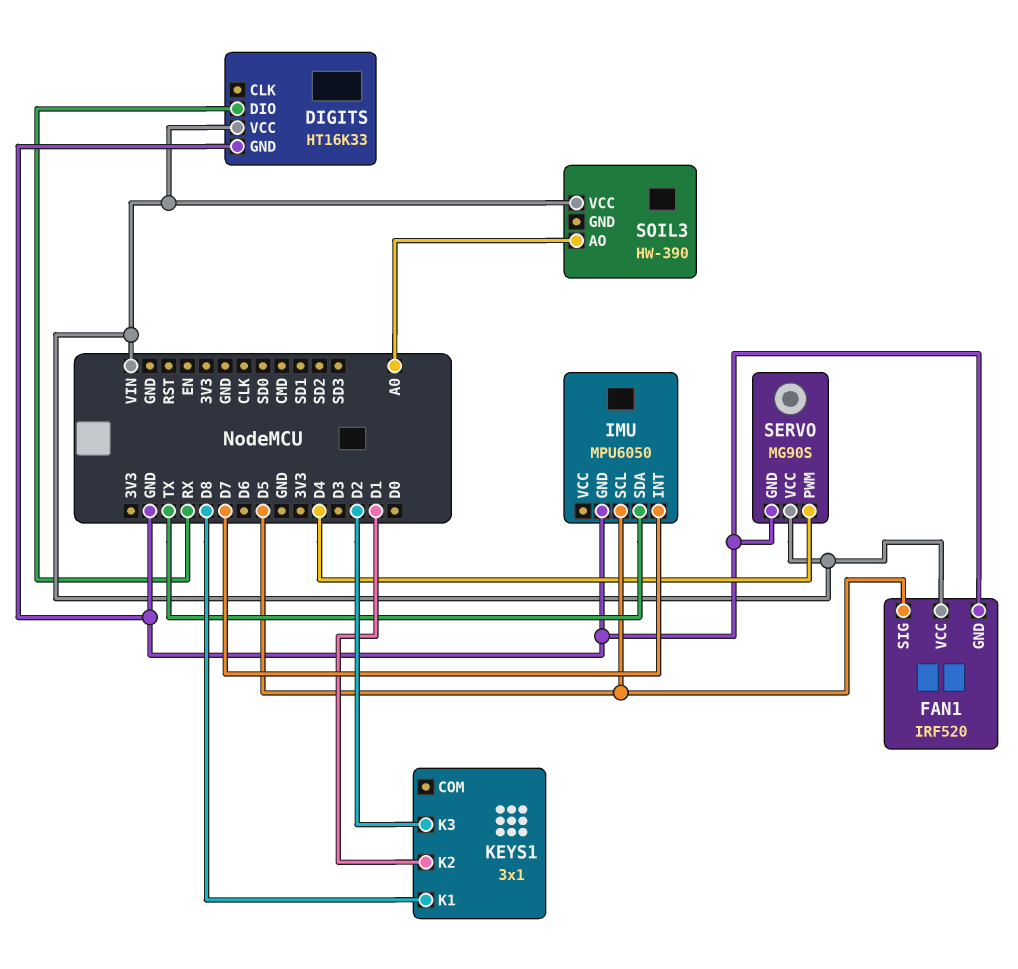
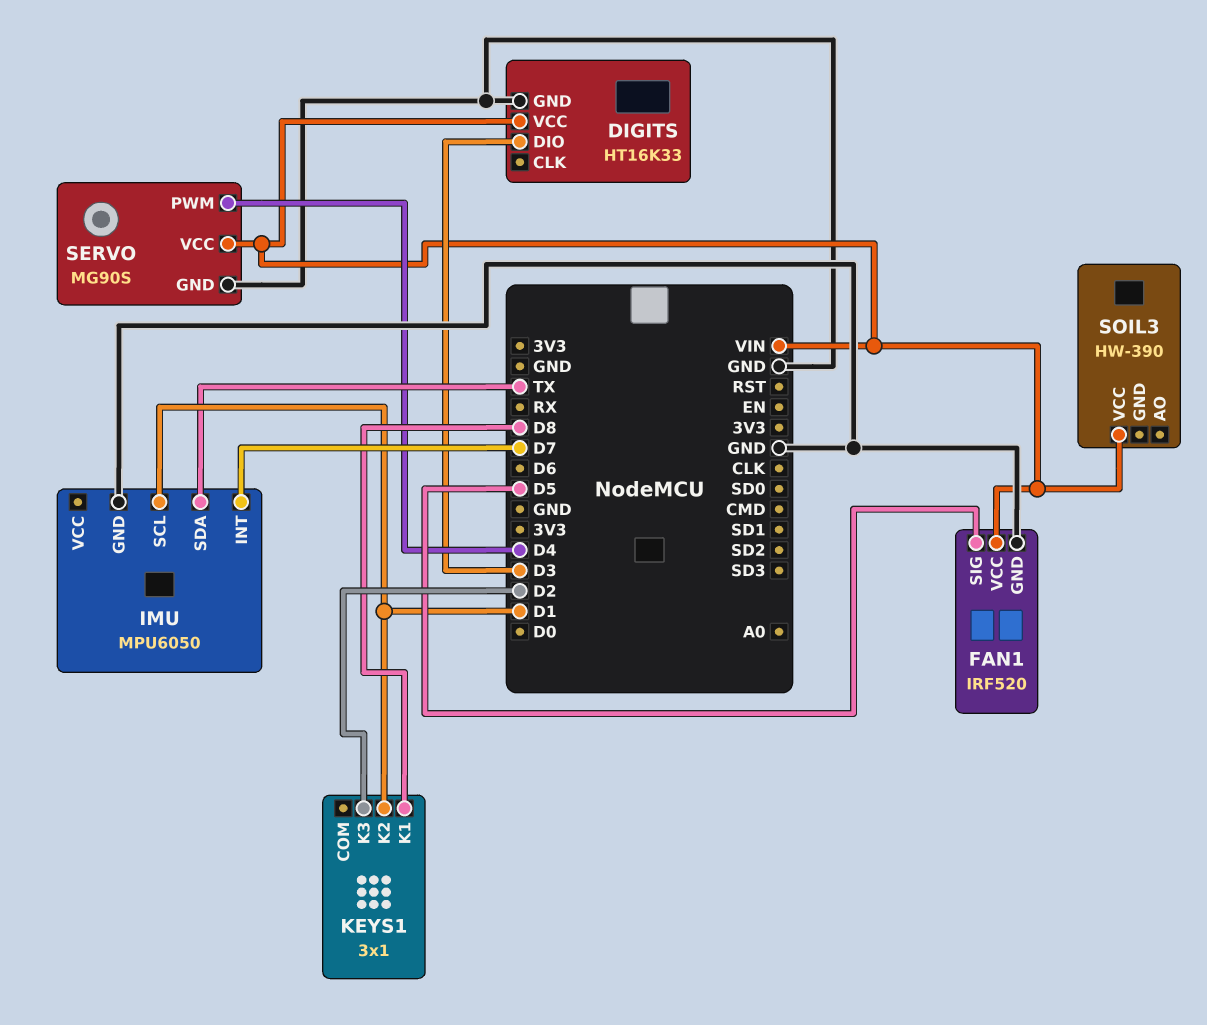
DIGITS pin DIO: RX -> D3
IMU pin SCL: D5 -> D1
SOIL3 pin AO: A0 -> none

